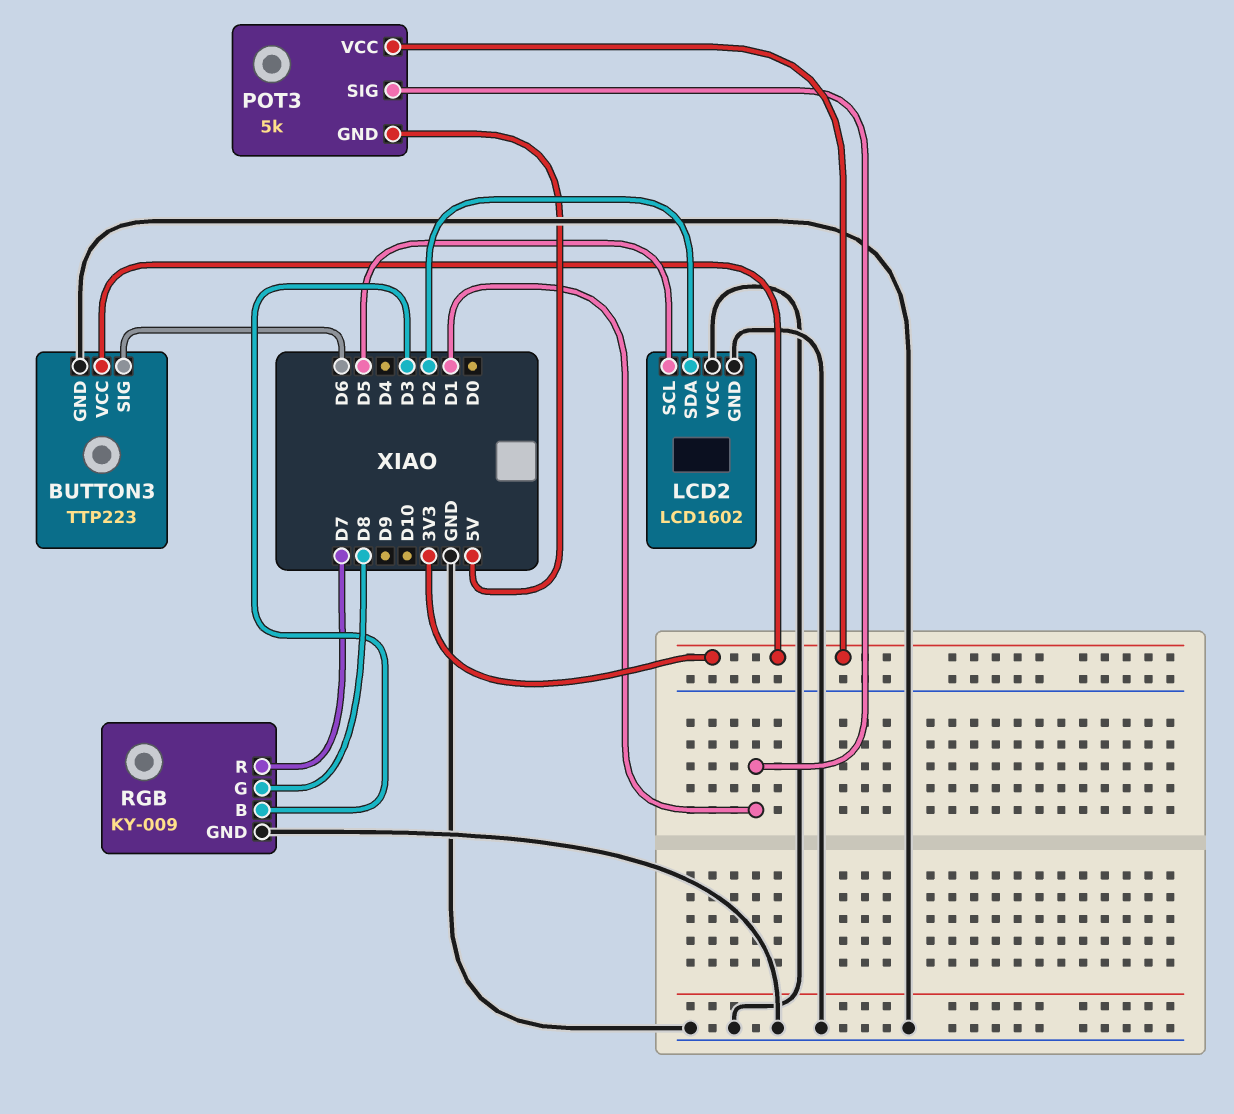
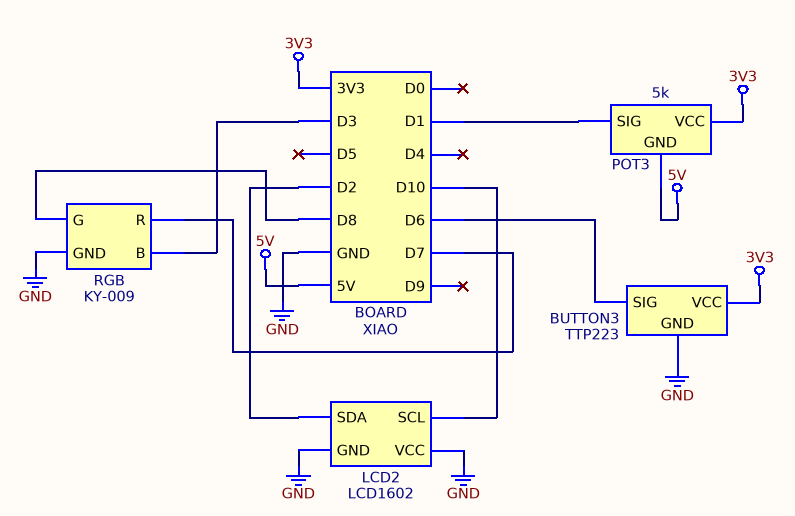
LCD2 pin SCL: D5 -> D10

